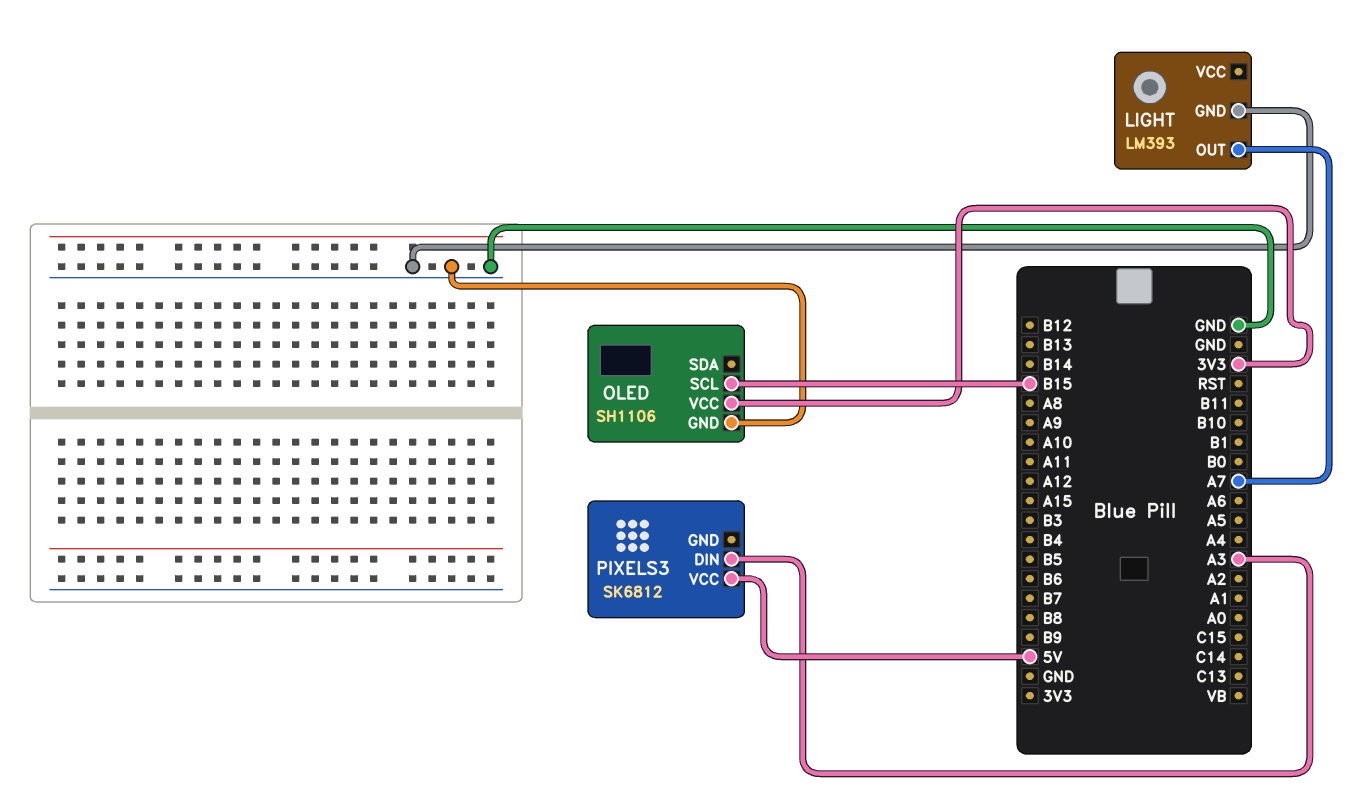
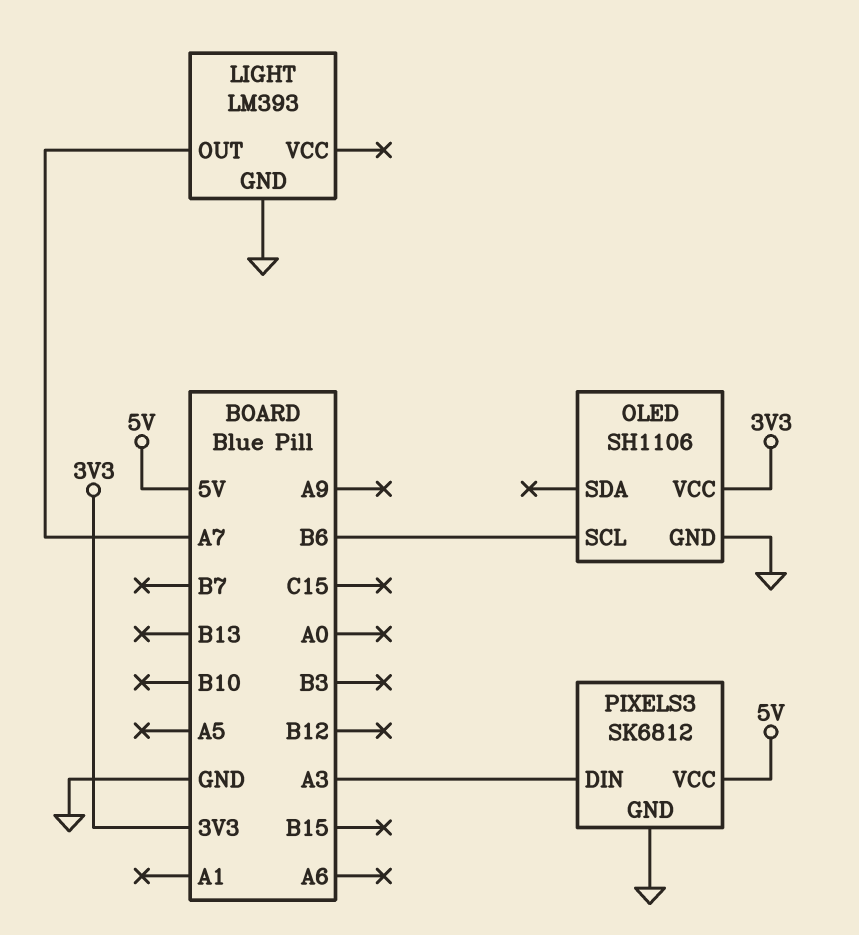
OLED pin SCL: B15 -> B6
PIXELS3 pin GND: none -> GND

